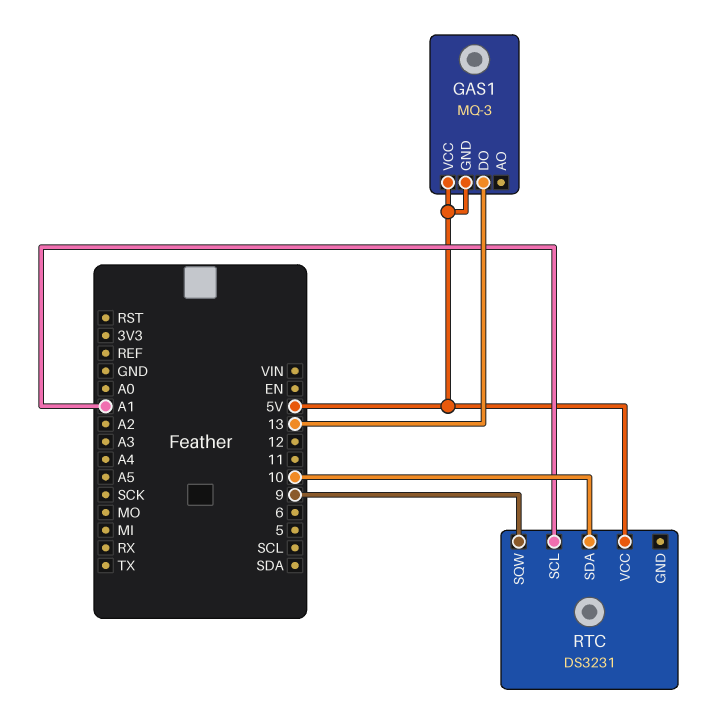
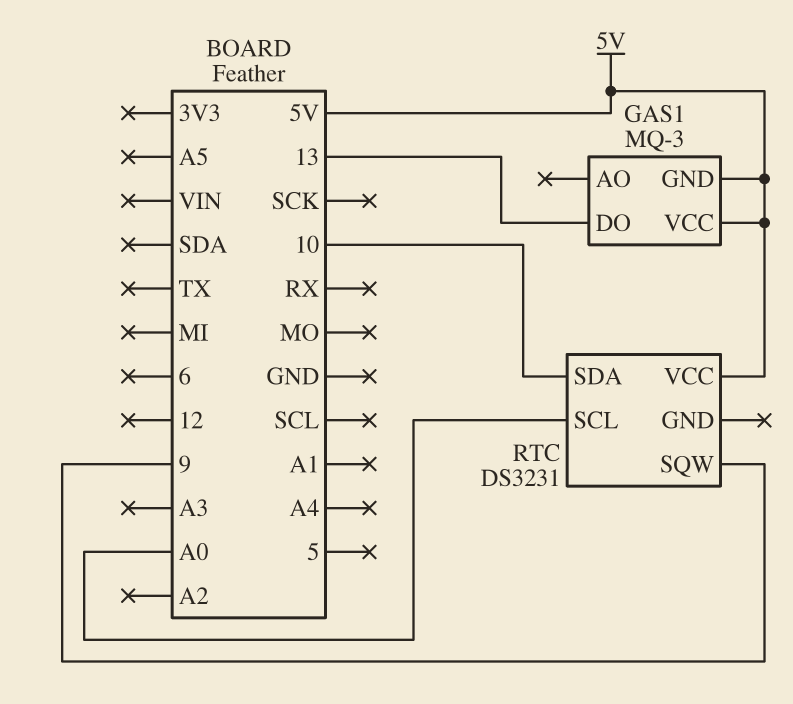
RTC pin SCL: A1 -> A0

